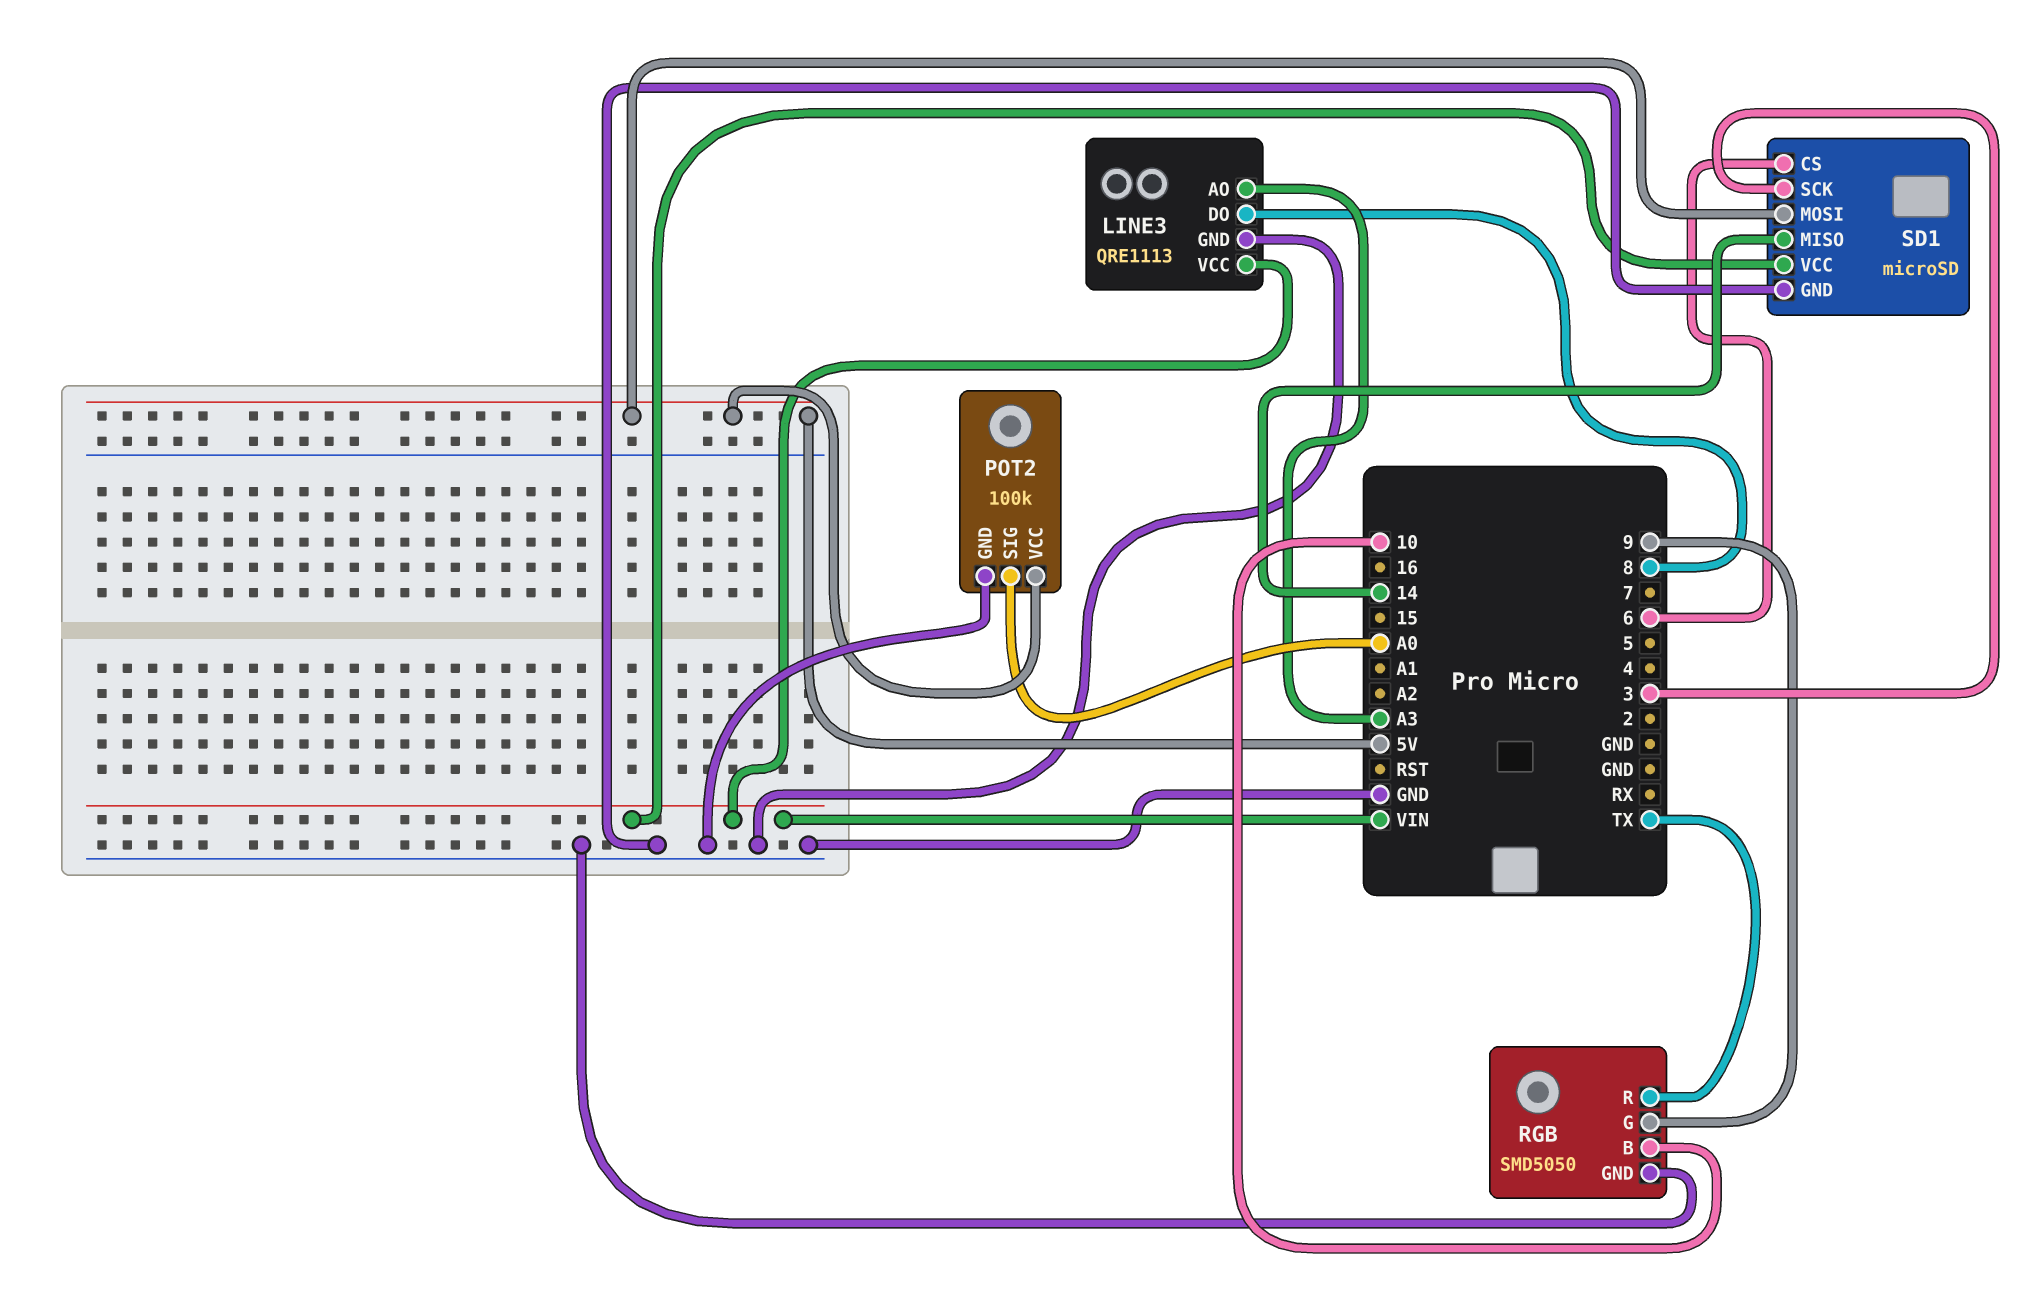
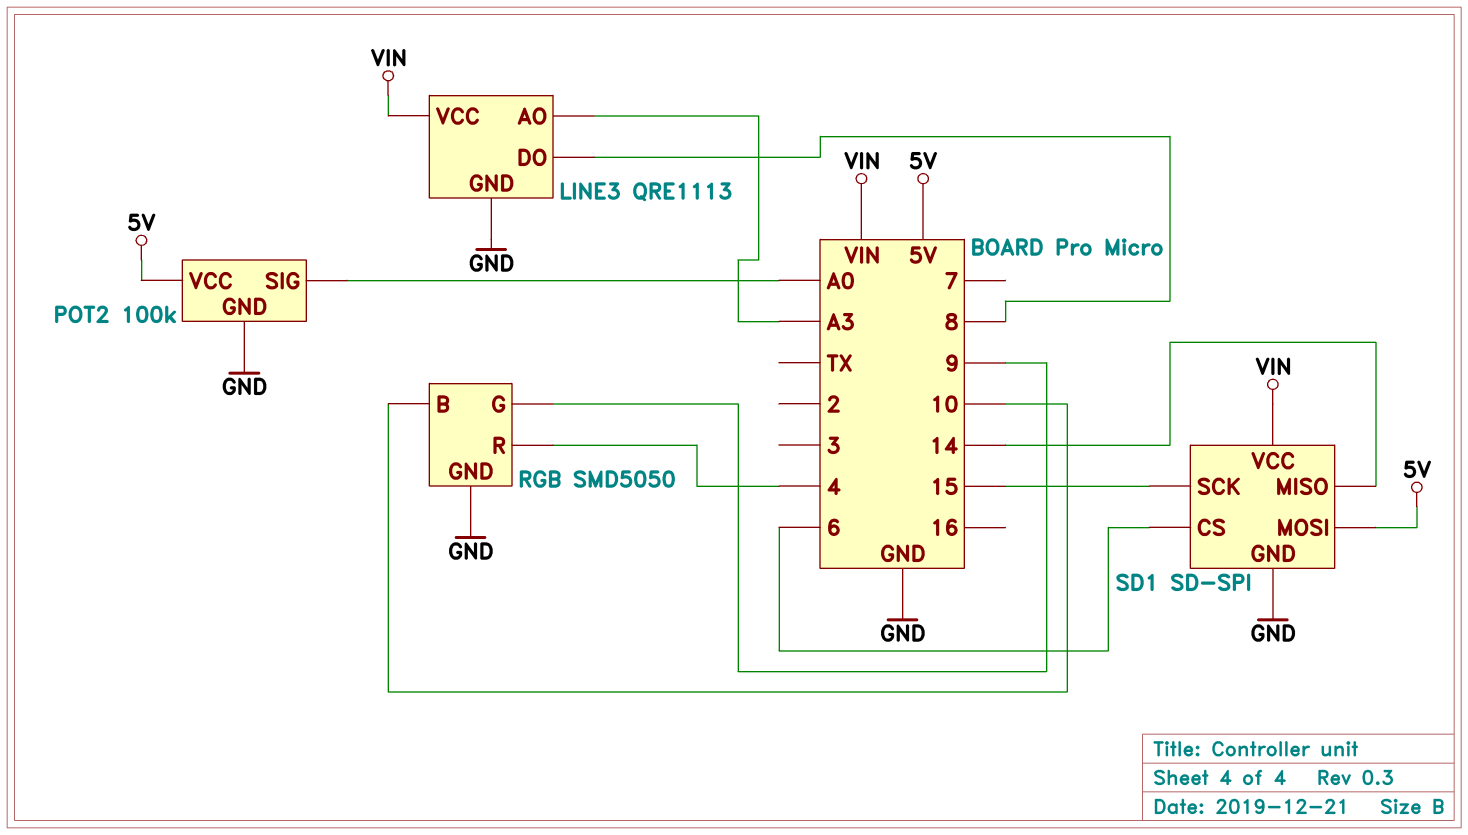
RGB pin R: TX -> 4
SD1: microSD -> SD-SPI
SD1 pin SCK: 3 -> 15

